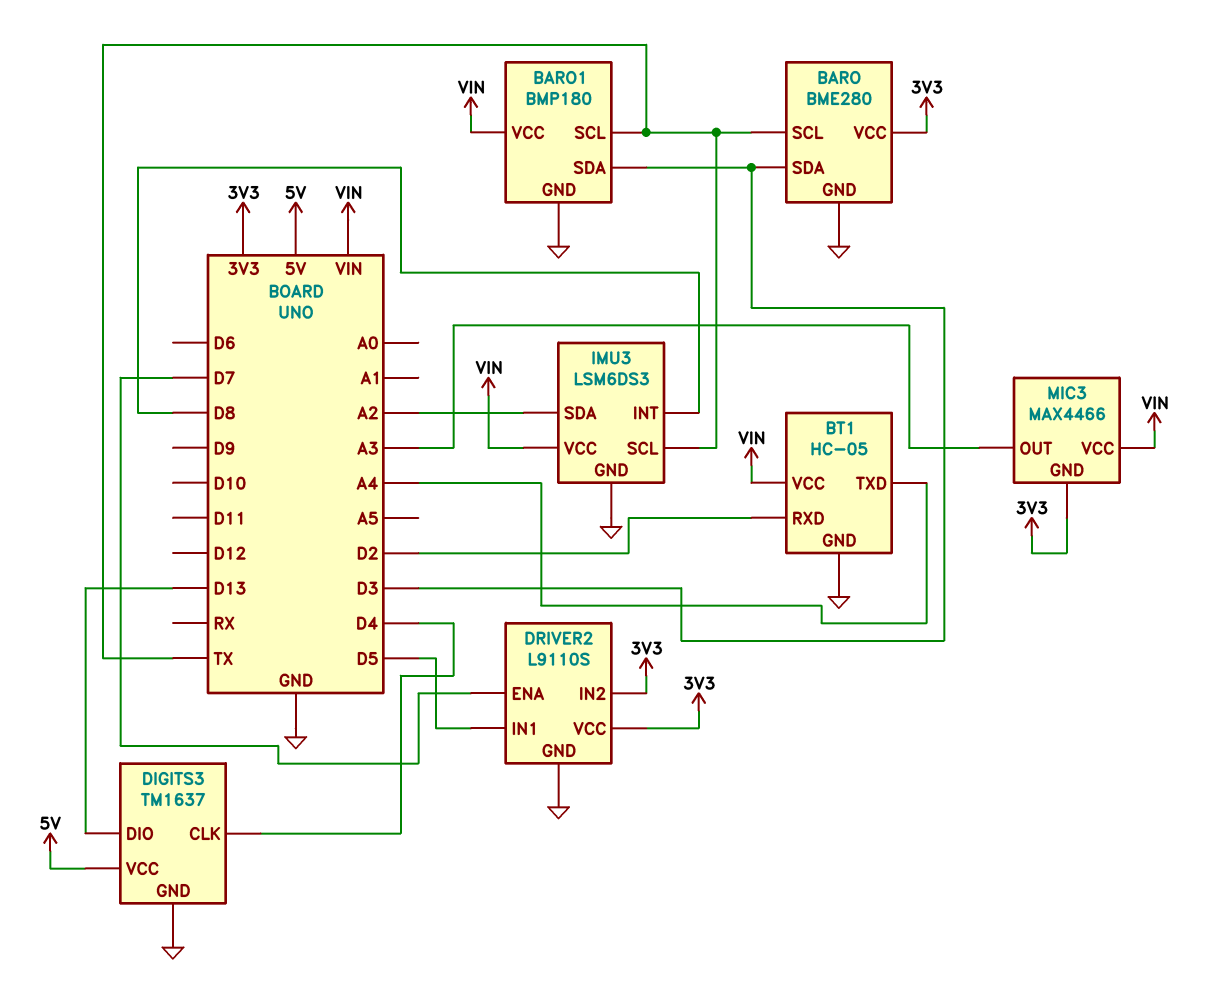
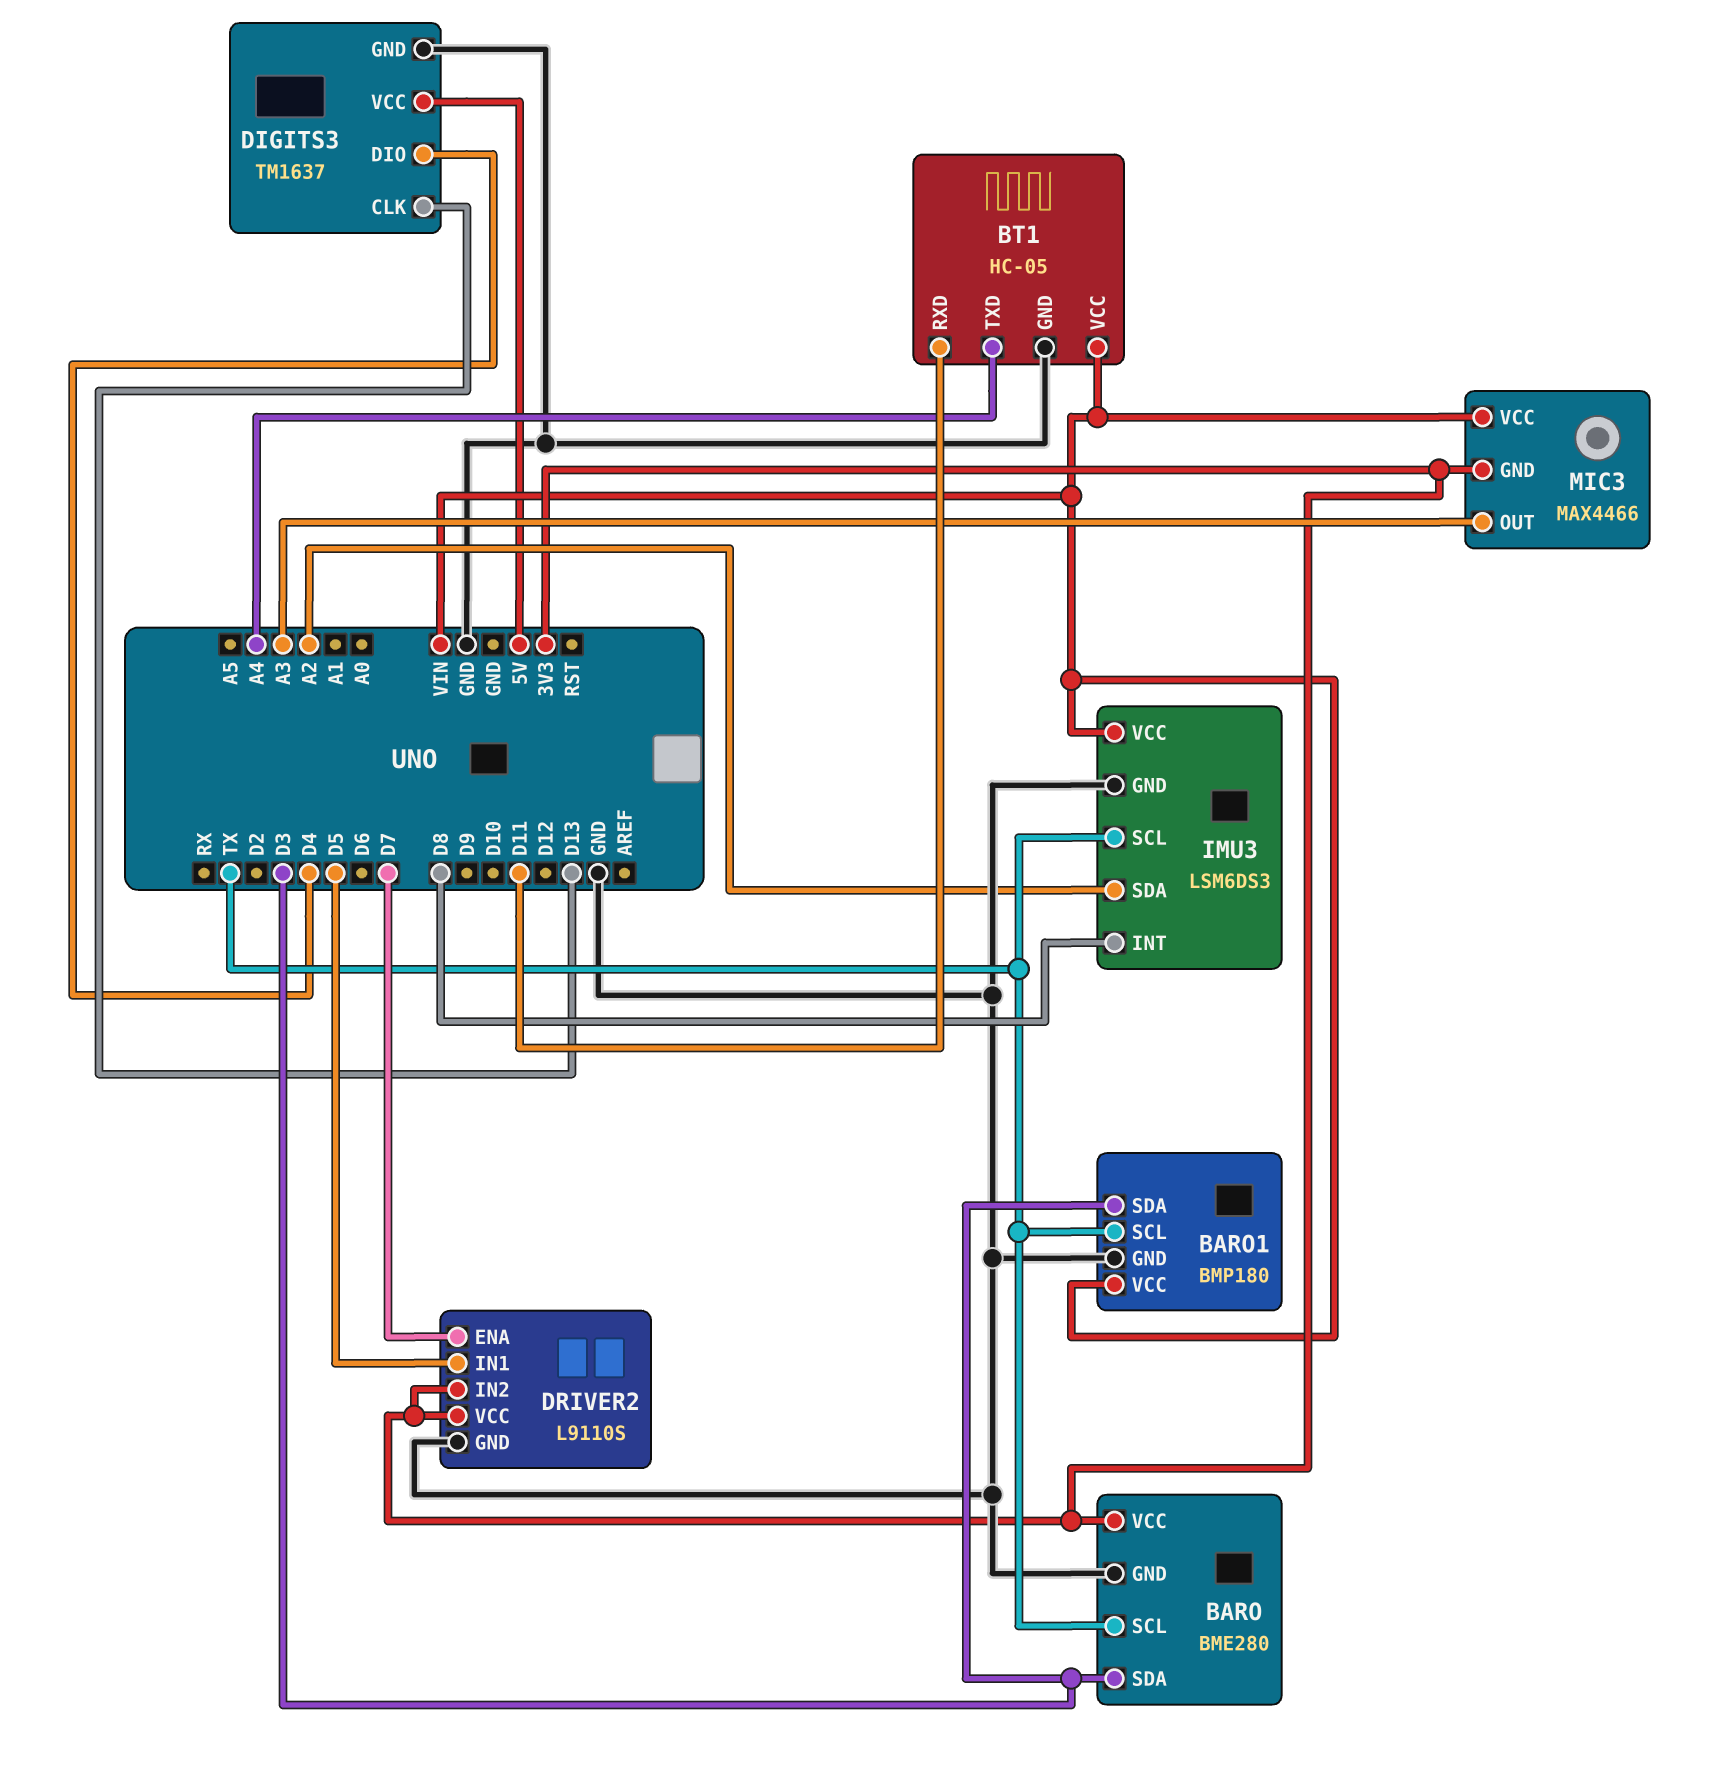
BT1 pin RXD: D2 -> D11
DIGITS3 pin CLK: D4 -> D13
DIGITS3 pin DIO: D13 -> D4

